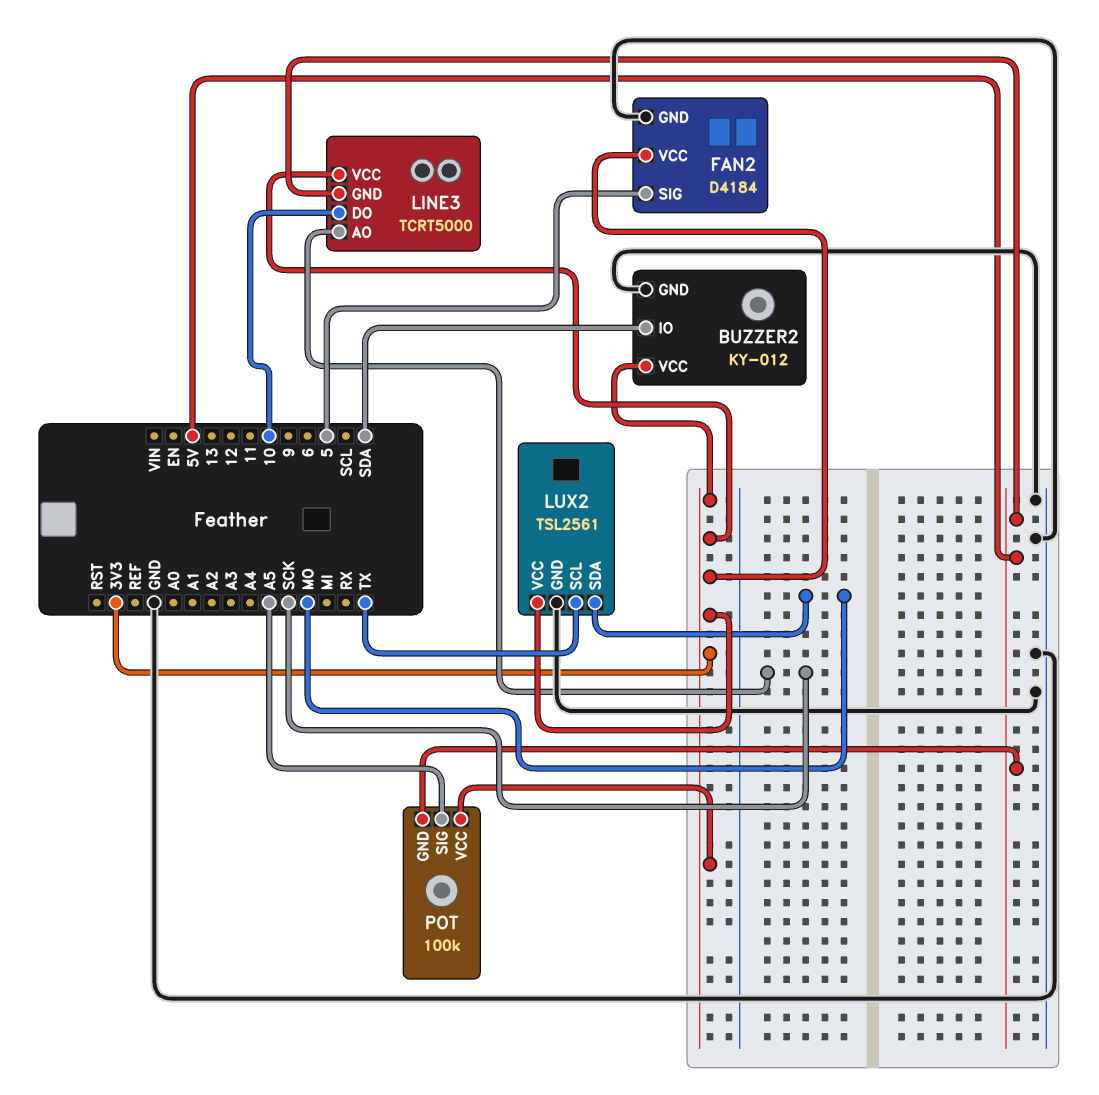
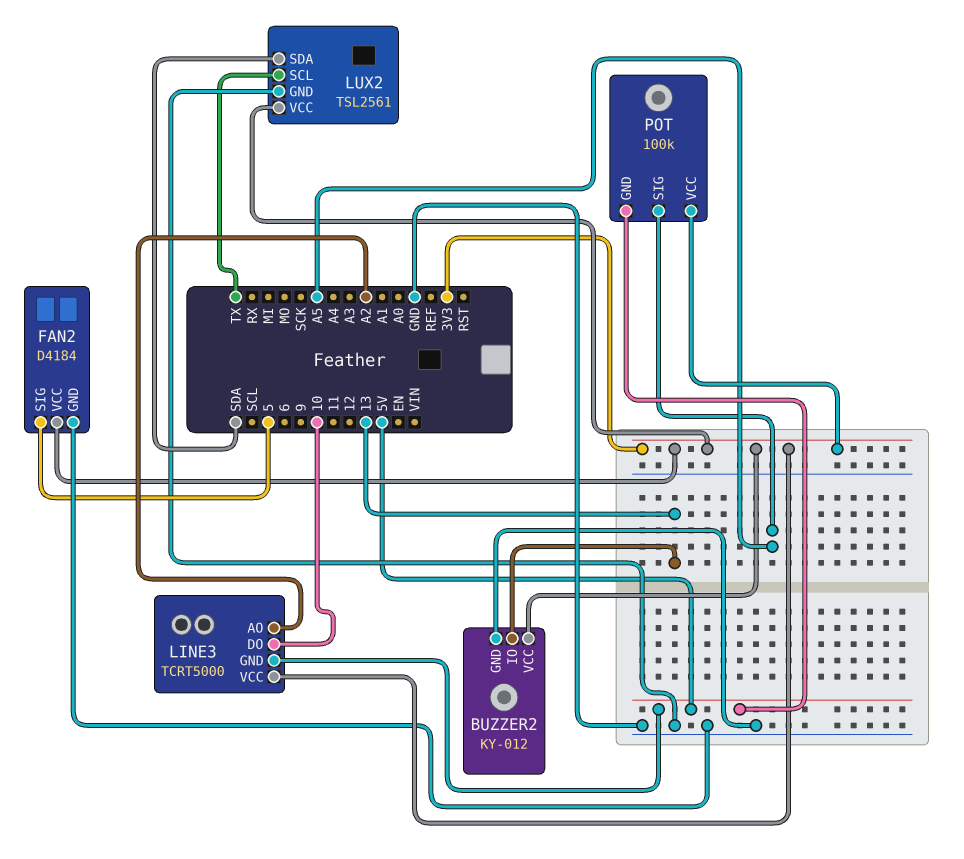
BUZZER2 pin IO: SDA -> 13
LINE3 pin AO: SCK -> A2
LUX2 pin SDA: MO -> SDA

